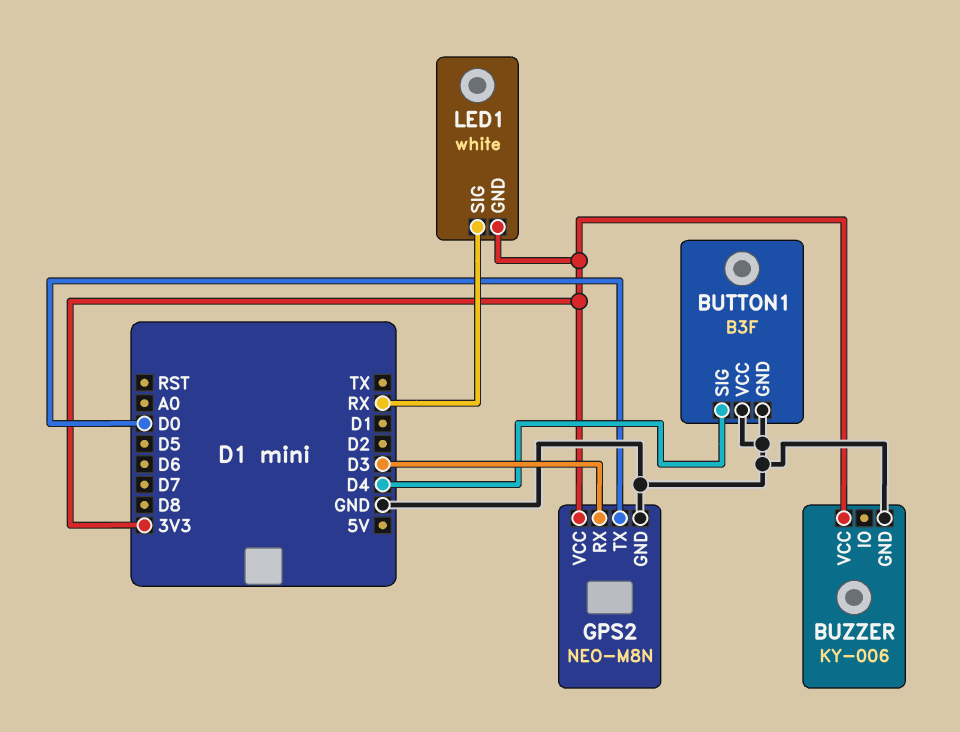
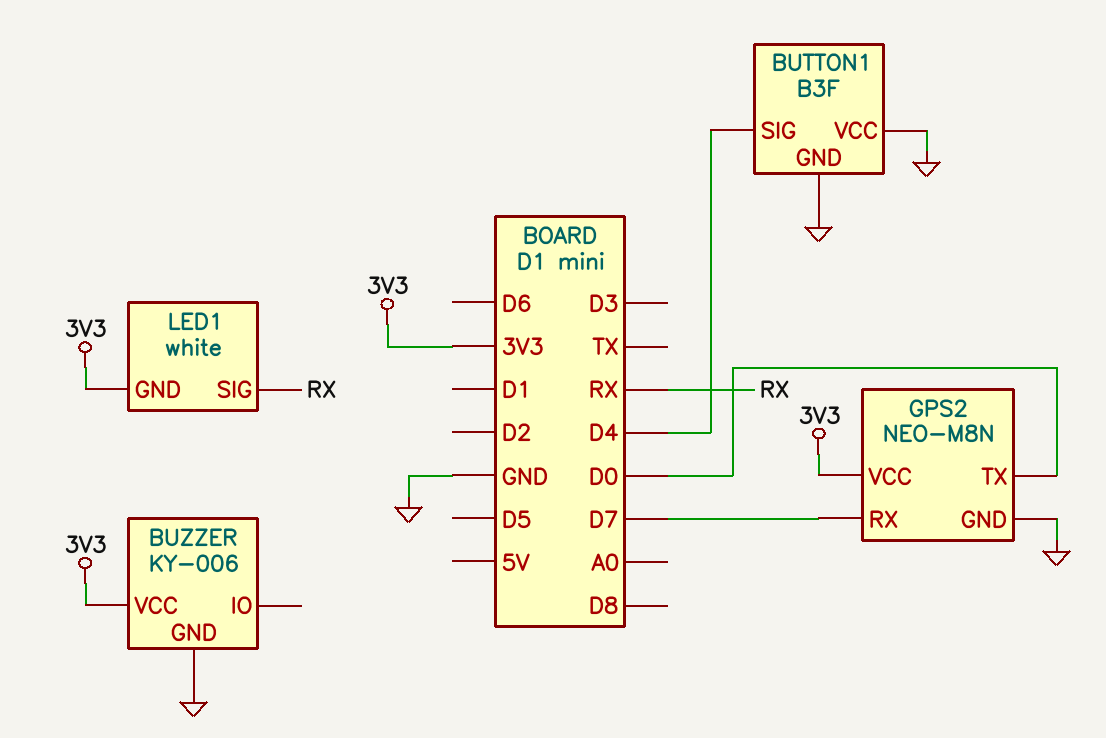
GPS2 pin RX: D3 -> D7

